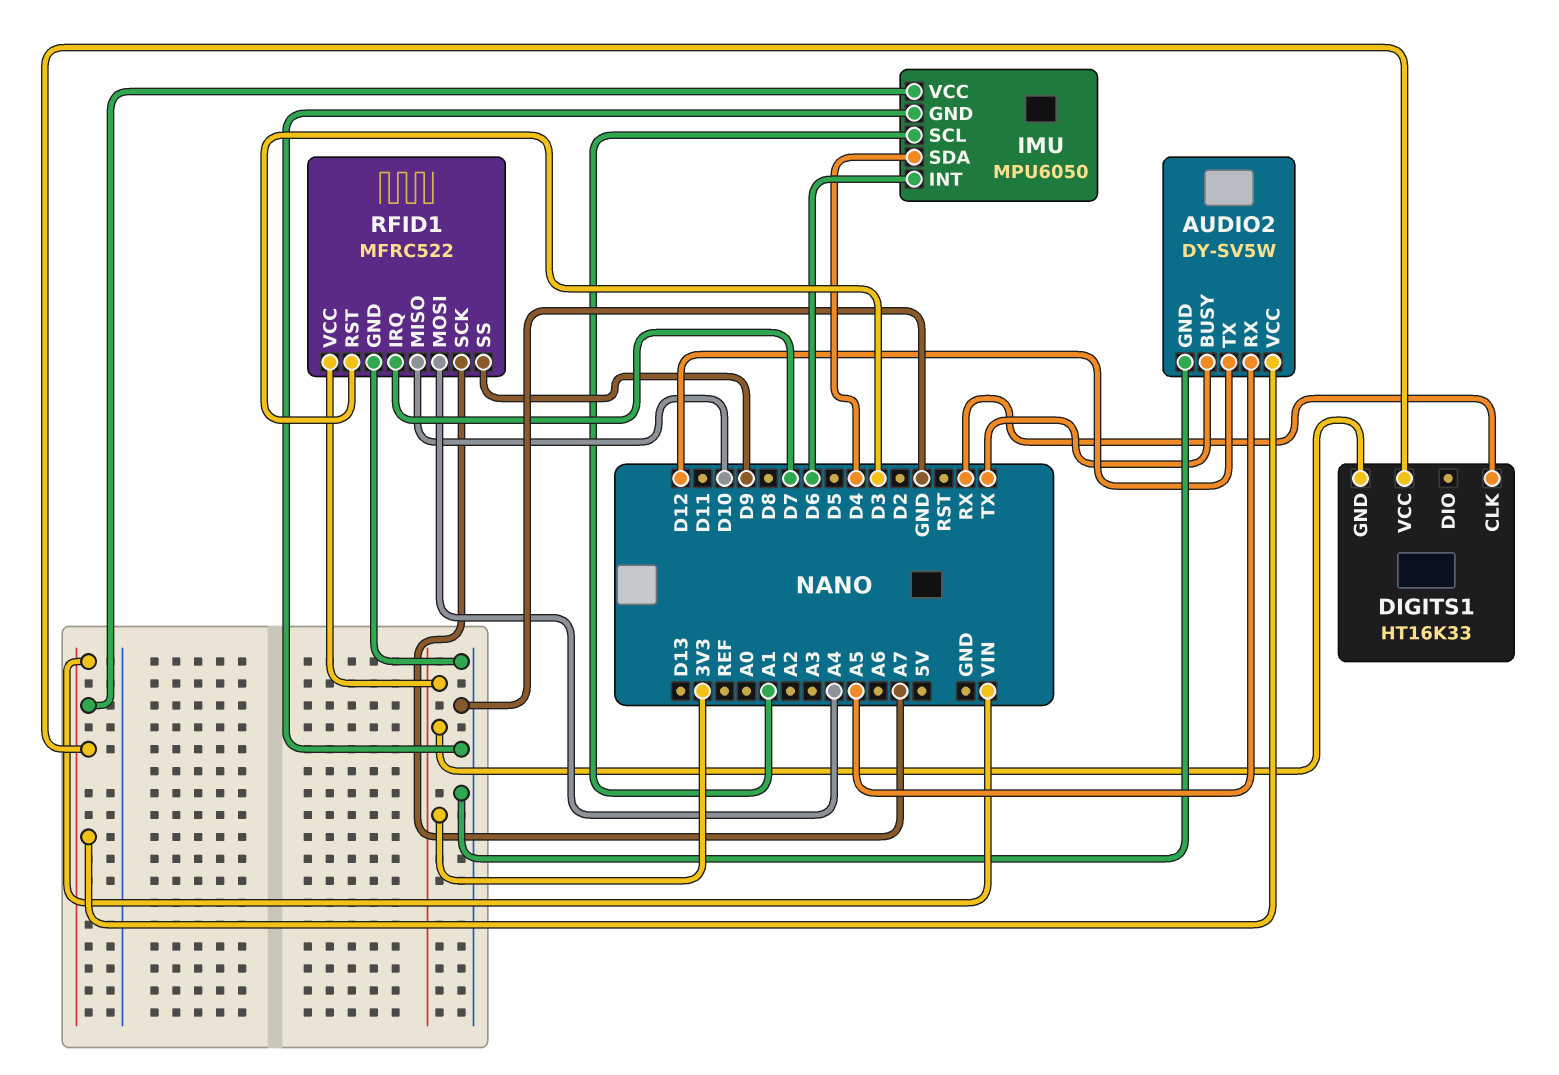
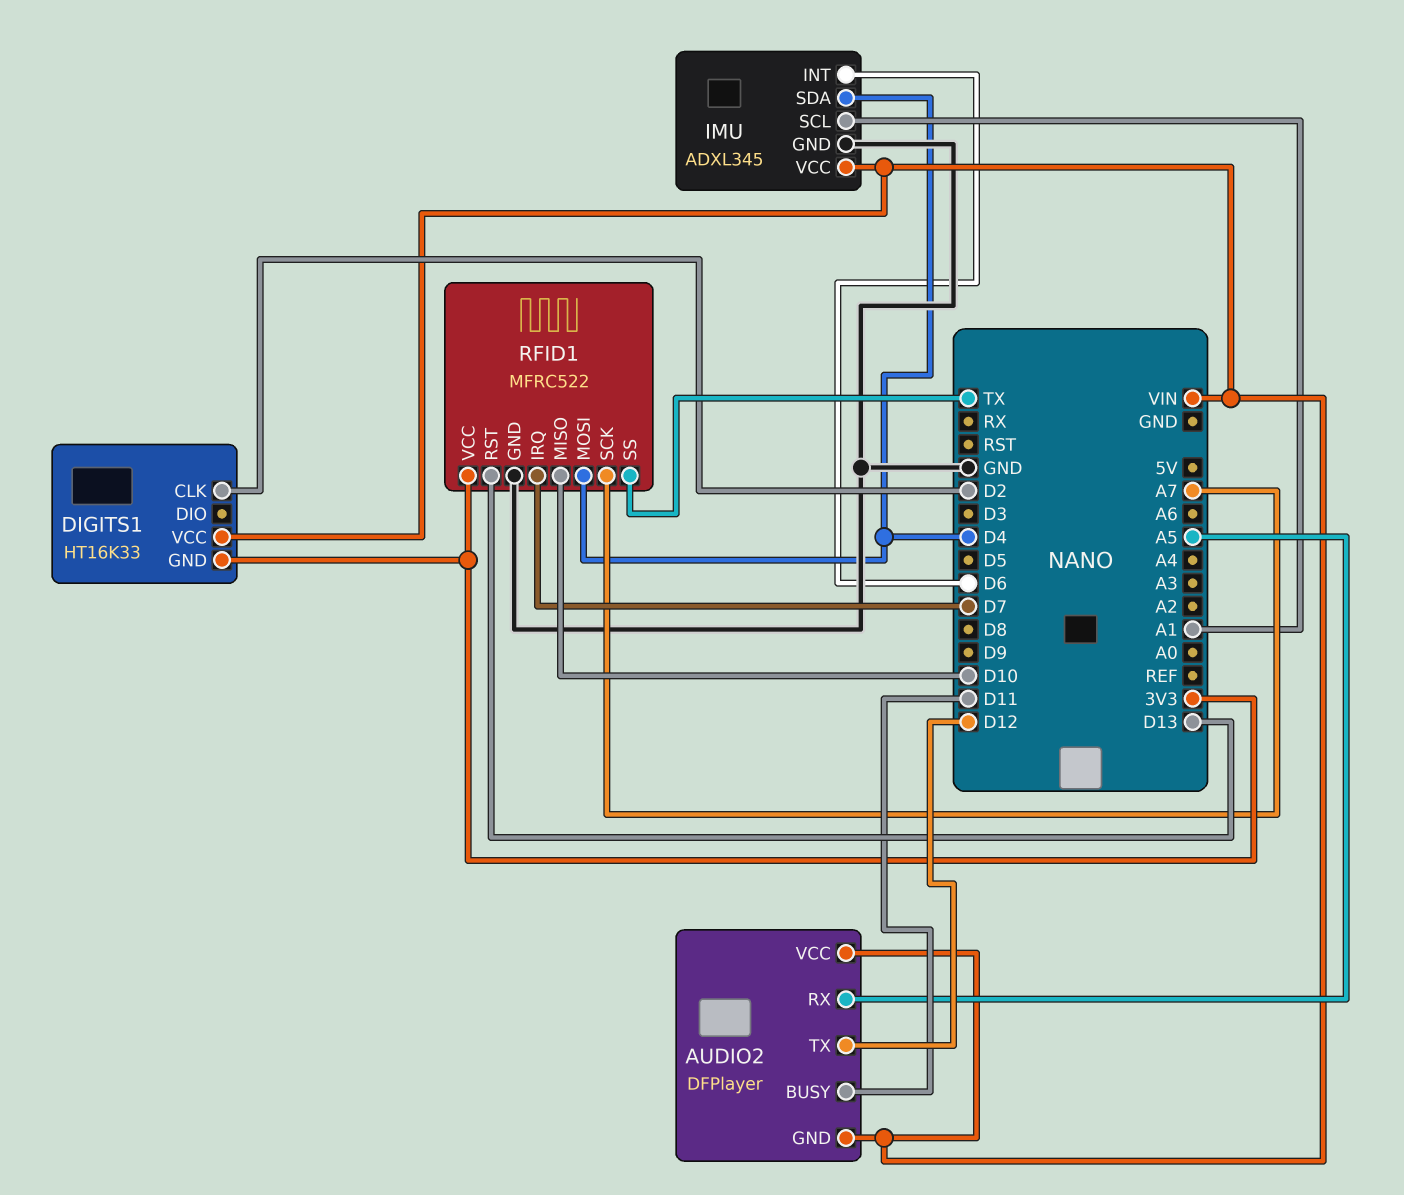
AUDIO2: DY-SV5W -> DFPlayer
AUDIO2 pin BUSY: TX -> D11
AUDIO2 pin GND: GND -> VIN
DIGITS1 pin CLK: RX -> D2
IMU: MPU6050 -> ADXL345
RFID1 pin MOSI: A4 -> D4
RFID1 pin RST: D3 -> D13
RFID1 pin SS: D9 -> TX

